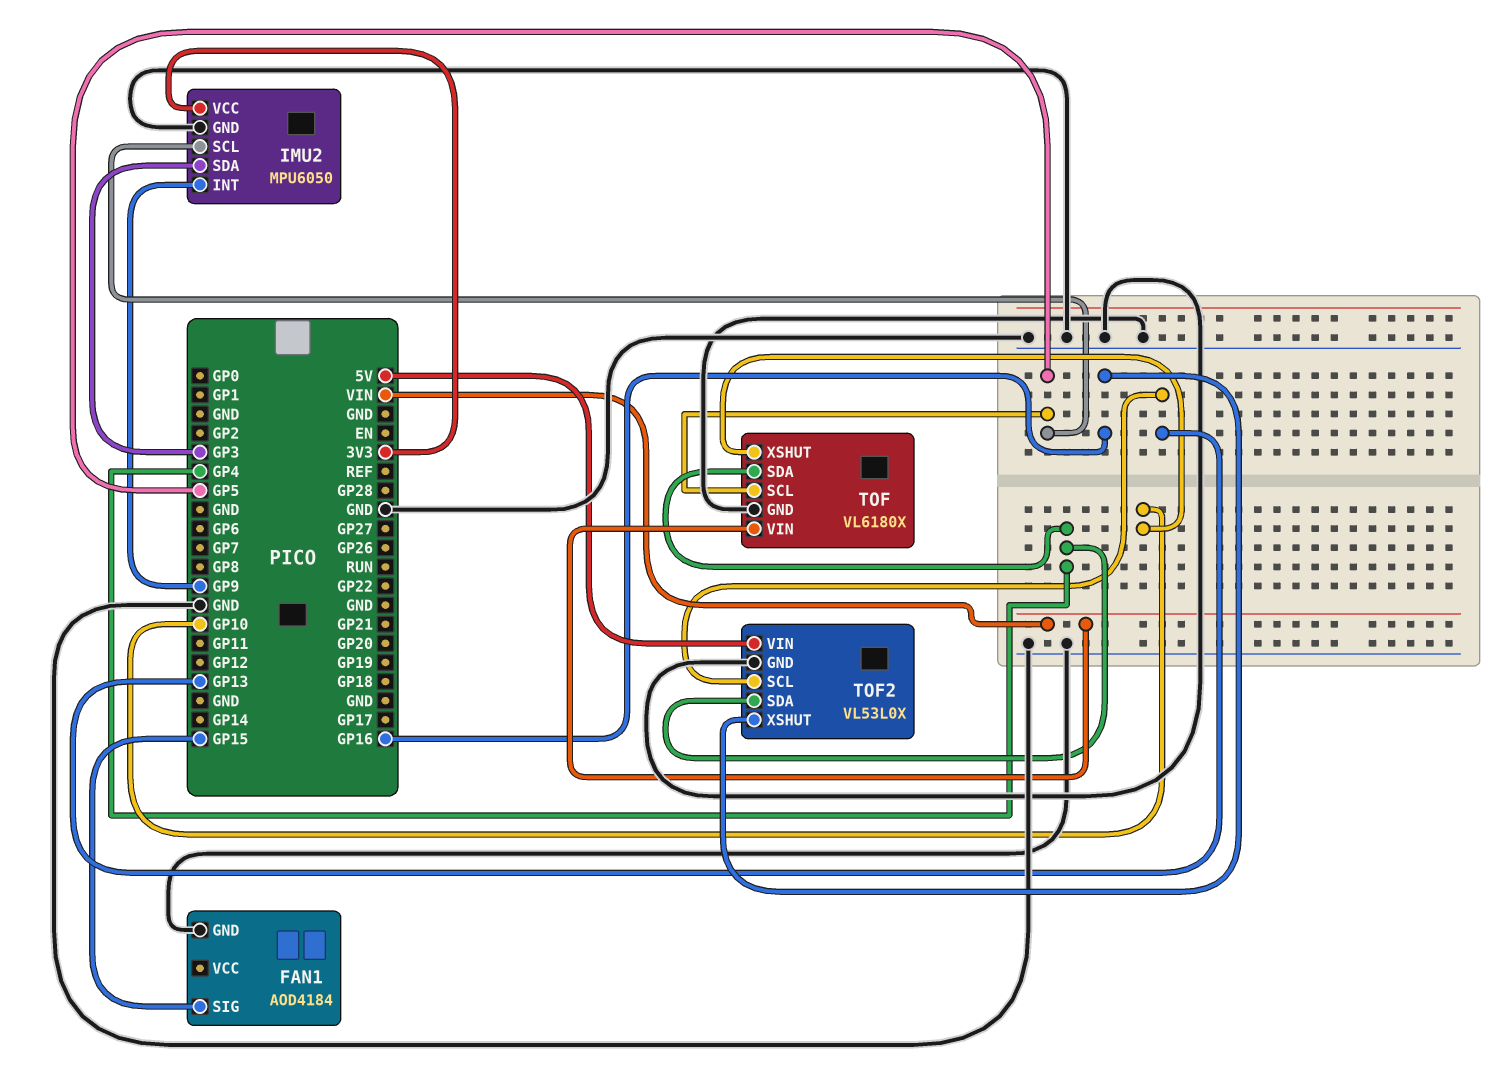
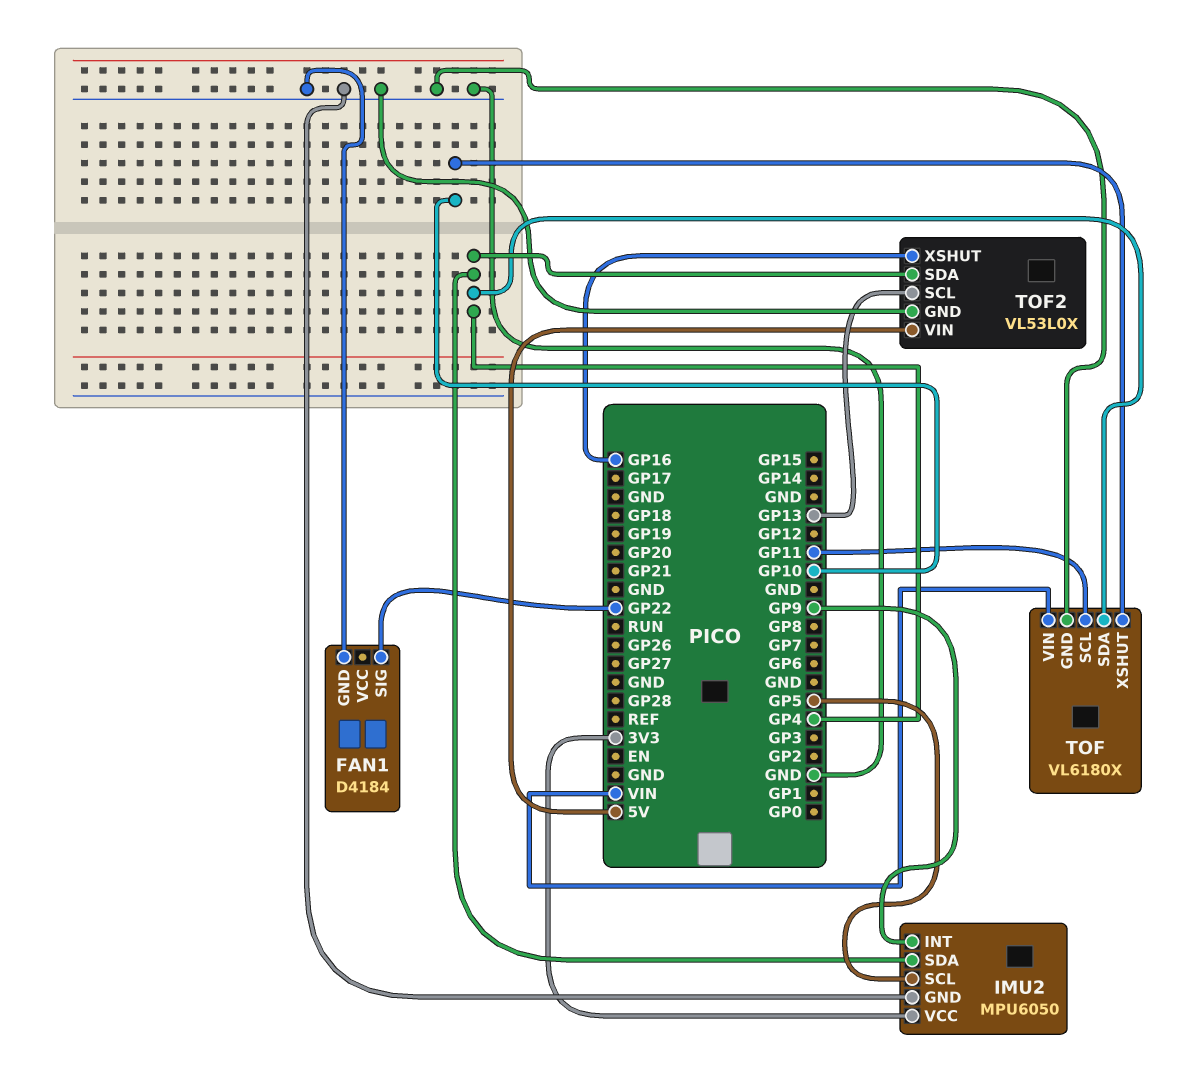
FAN1: AOD4184 -> D4184
FAN1 pin SIG: GP15 -> GP22
IMU2 pin SDA: GP3 -> GP4
TOF pin SCL: GP5 -> GP11

